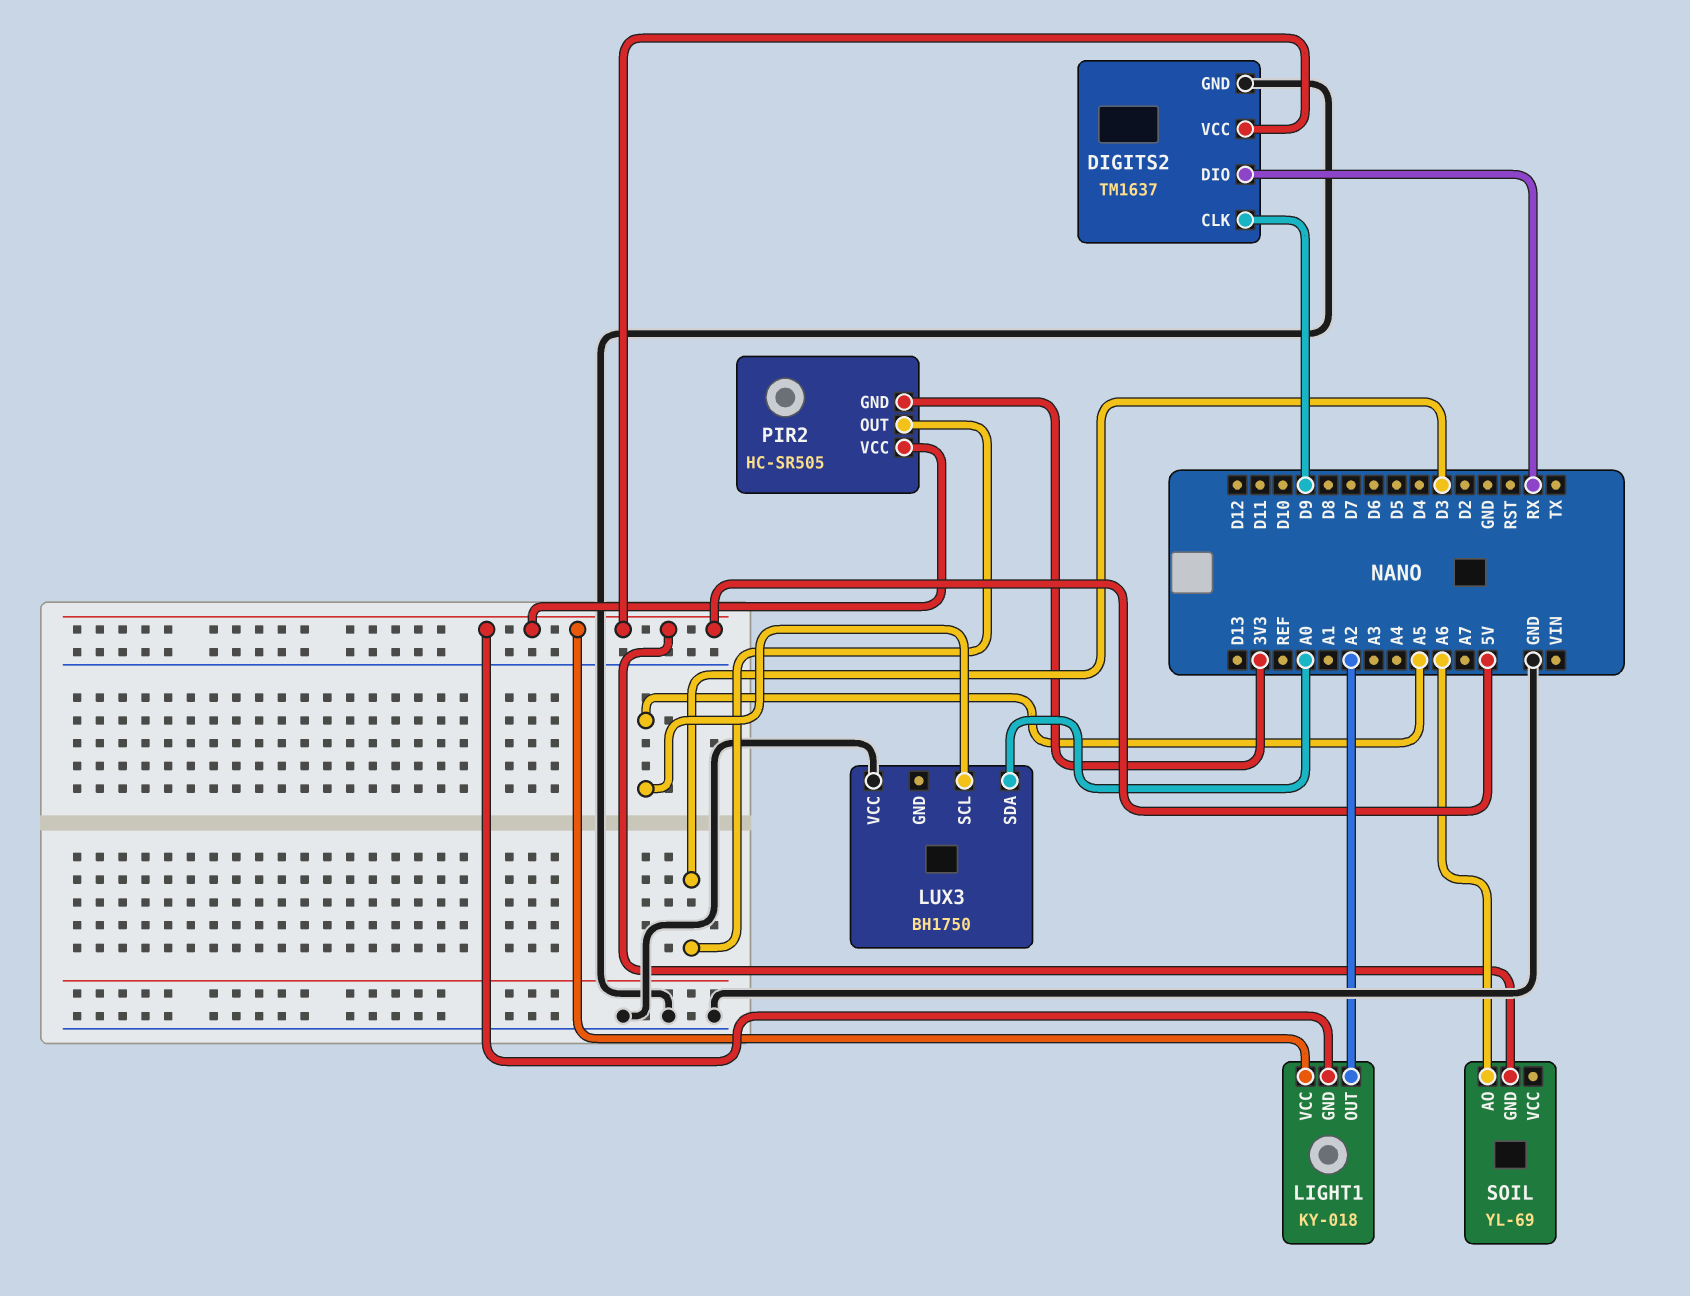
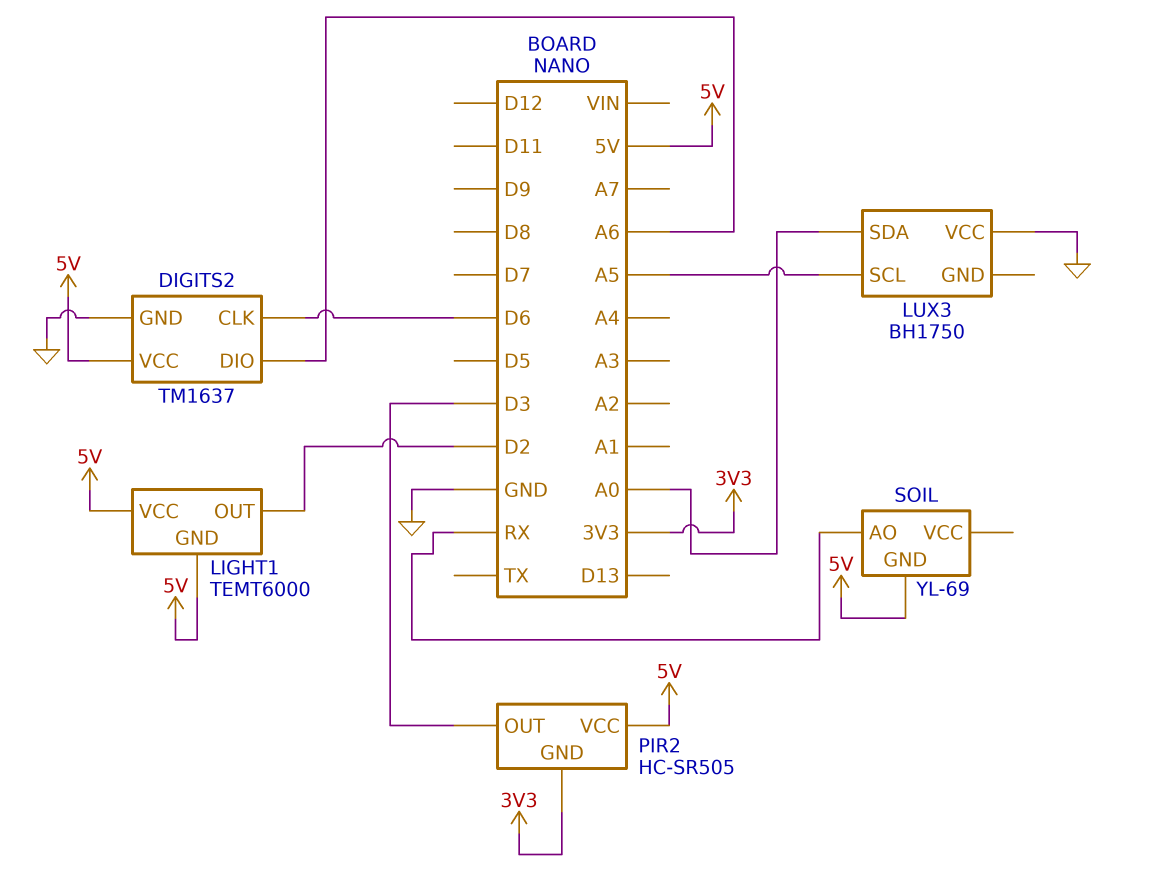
DIGITS2 pin CLK: D9 -> D6
DIGITS2 pin DIO: RX -> A6
LIGHT1: KY-018 -> TEMT6000
LIGHT1 pin OUT: A2 -> D2
SOIL pin AO: A6 -> RX

